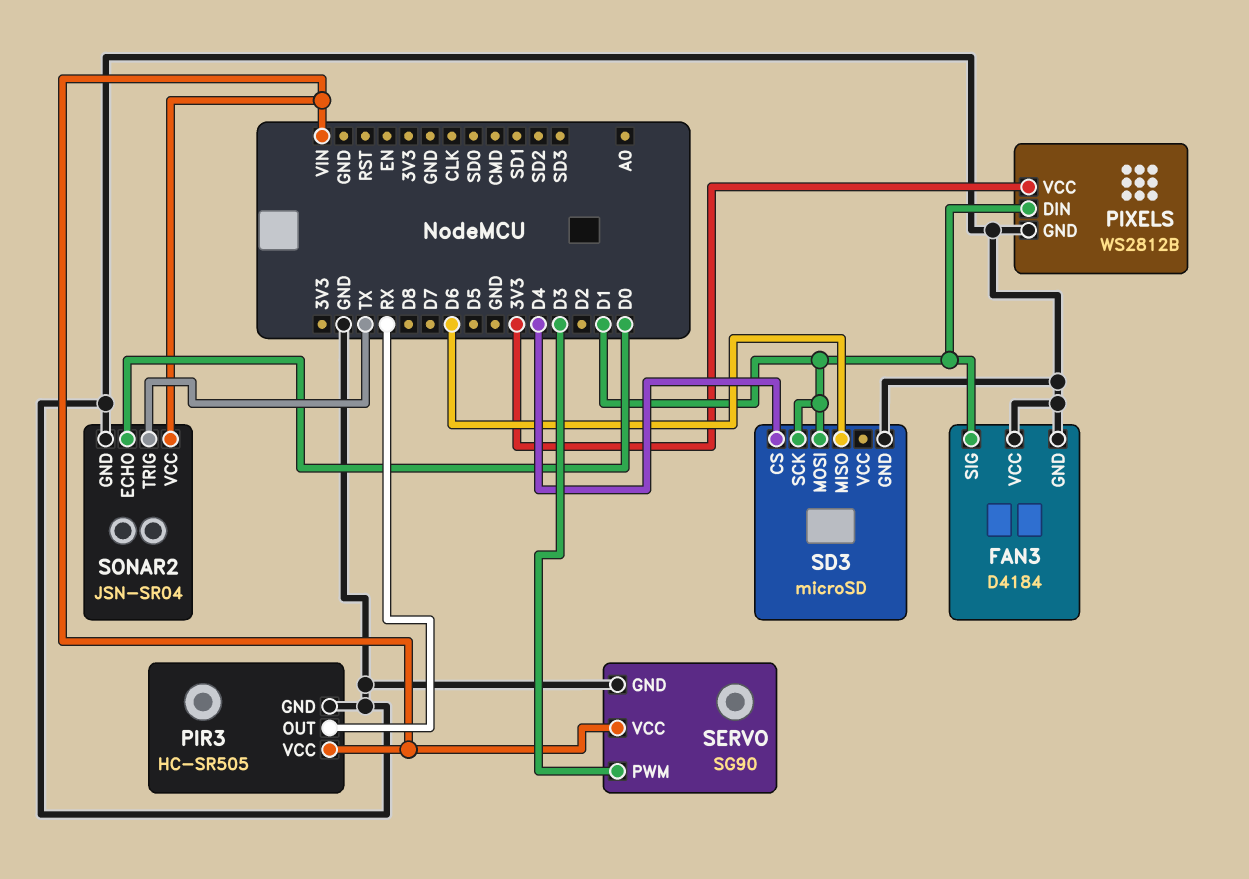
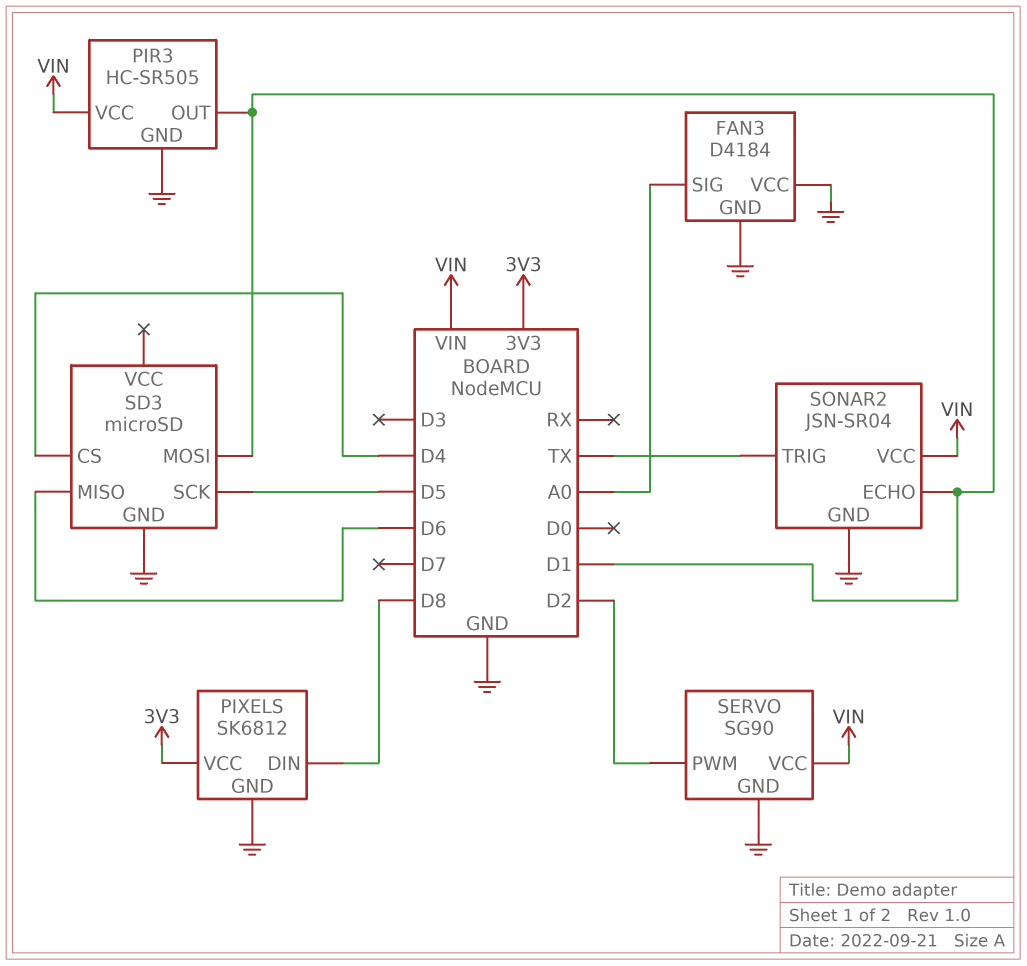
FAN3 pin SIG: D1 -> A0
PIR3 pin OUT: RX -> D1
PIXELS: WS2812B -> SK6812
PIXELS pin DIN: D1 -> D8
SD3 pin SCK: D1 -> D5
SERVO pin PWM: D3 -> D2
SONAR2 pin ECHO: D0 -> D1

